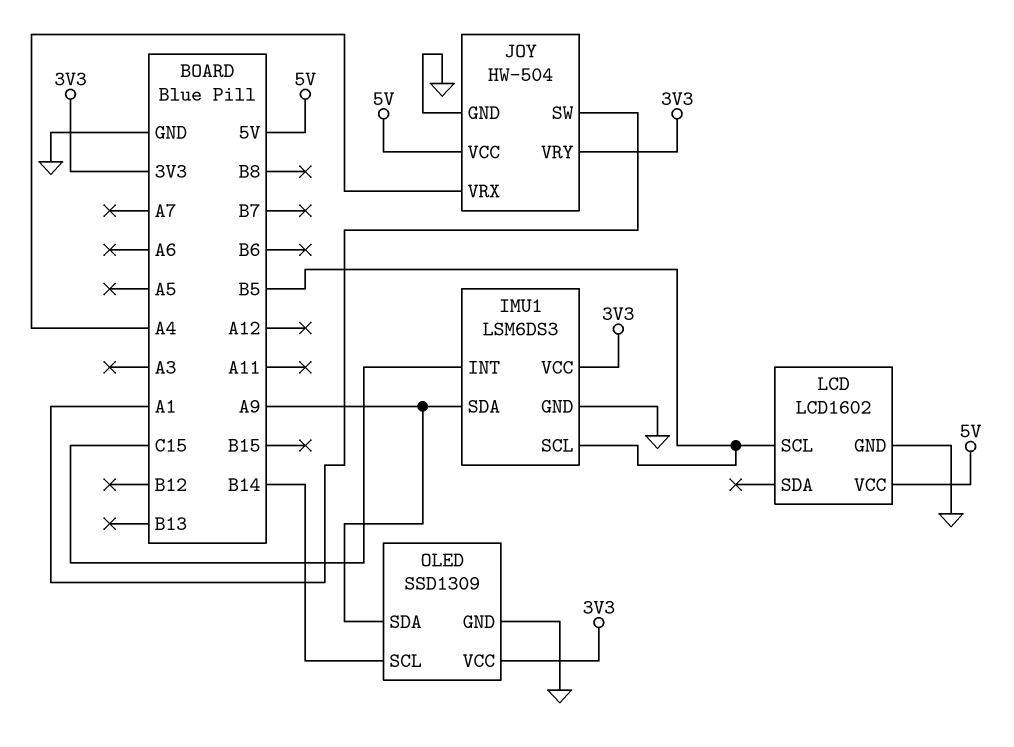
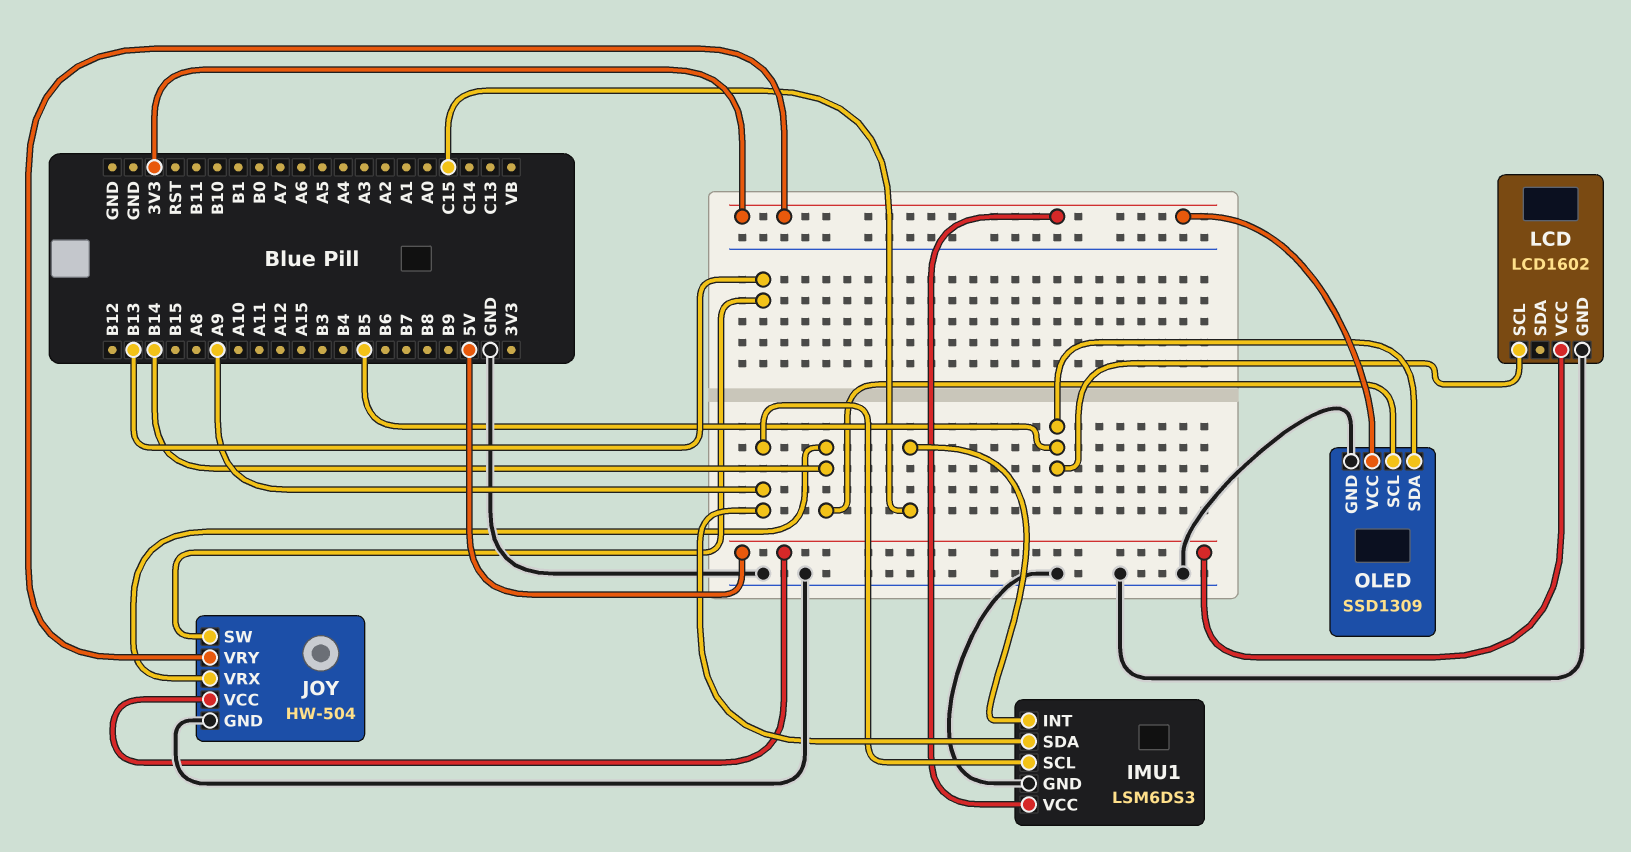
IMU1 pin SCL: B5 -> A9
JOY pin SW: A1 -> B13
JOY pin VRX: A4 -> B14
OLED pin SDA: A9 -> B5

